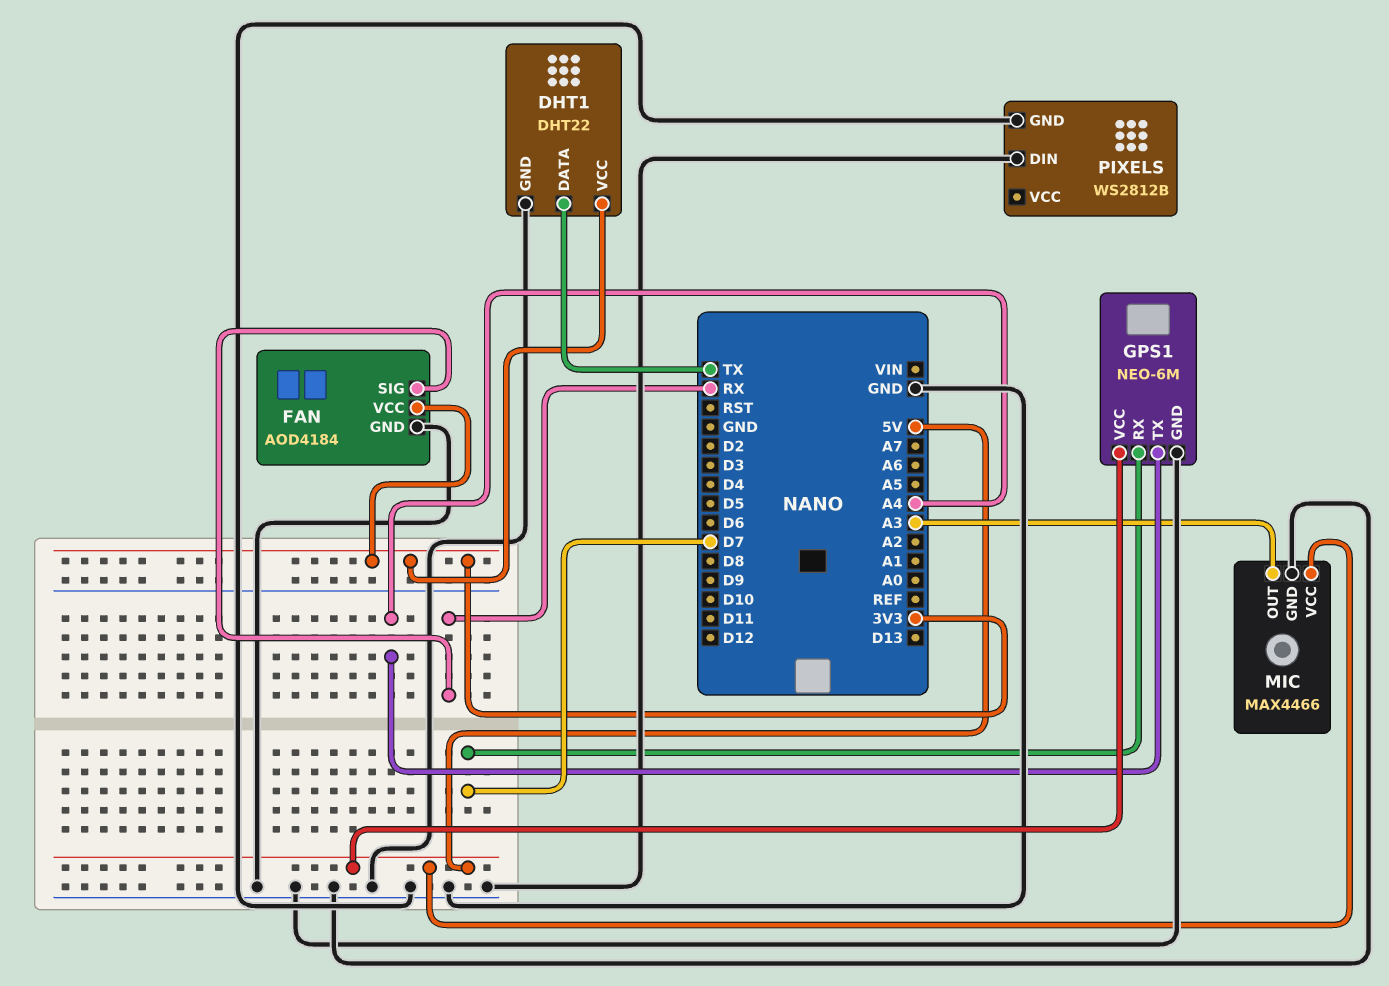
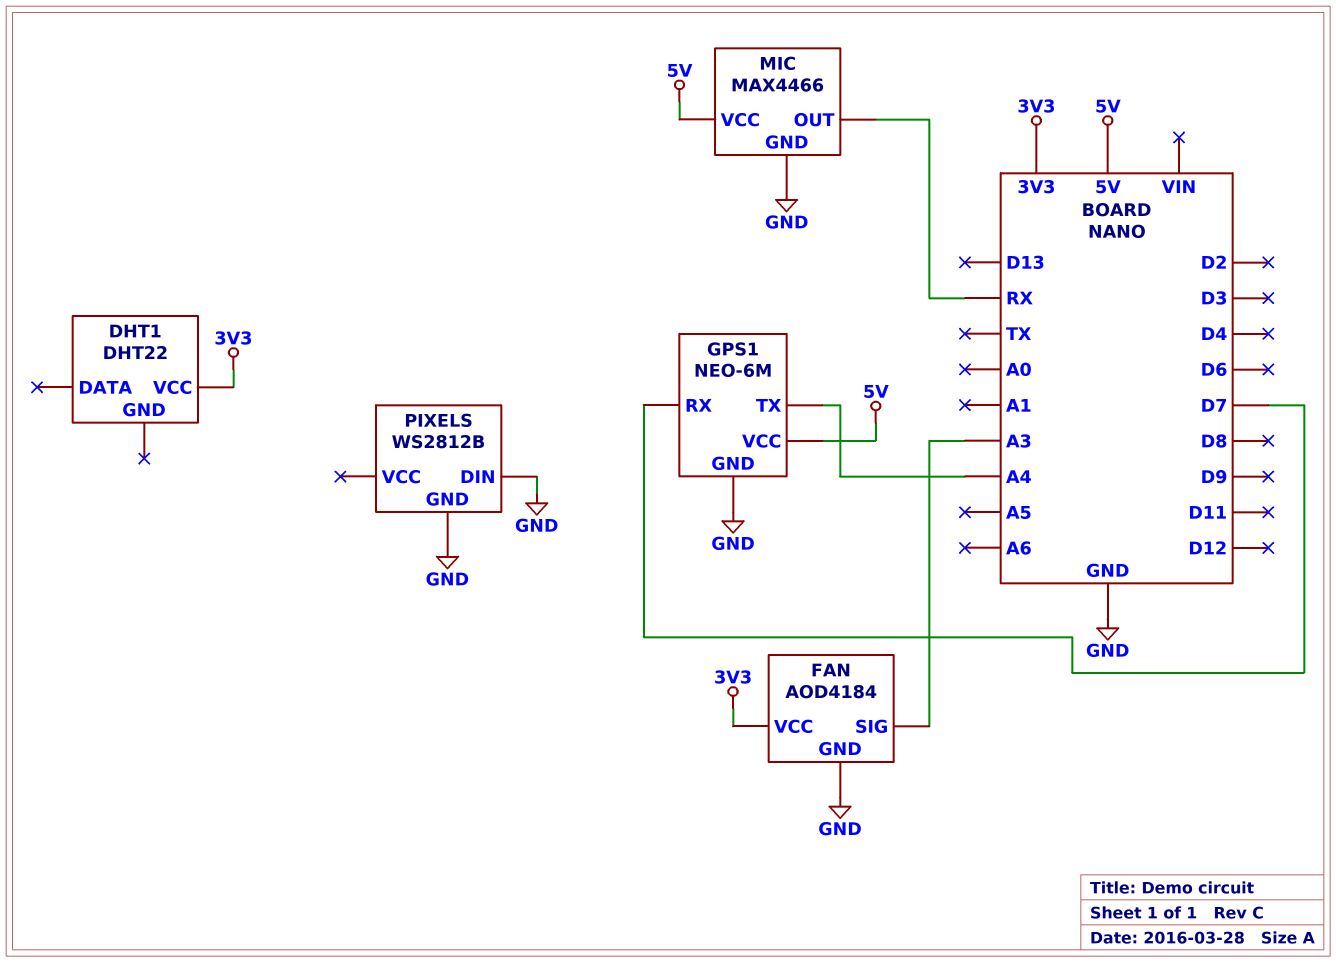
DHT1 pin DATA: TX -> none
DHT1 pin GND: GND -> none
FAN pin SIG: RX -> A3
MIC pin OUT: A3 -> RX

